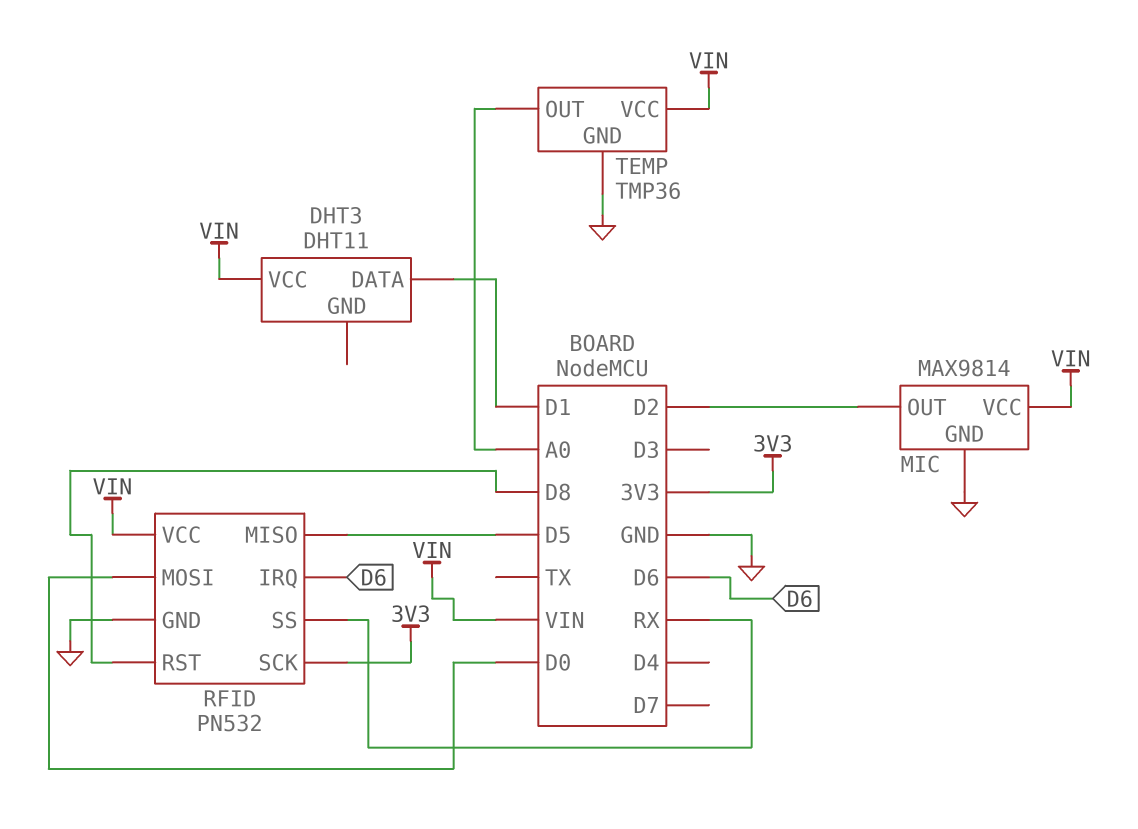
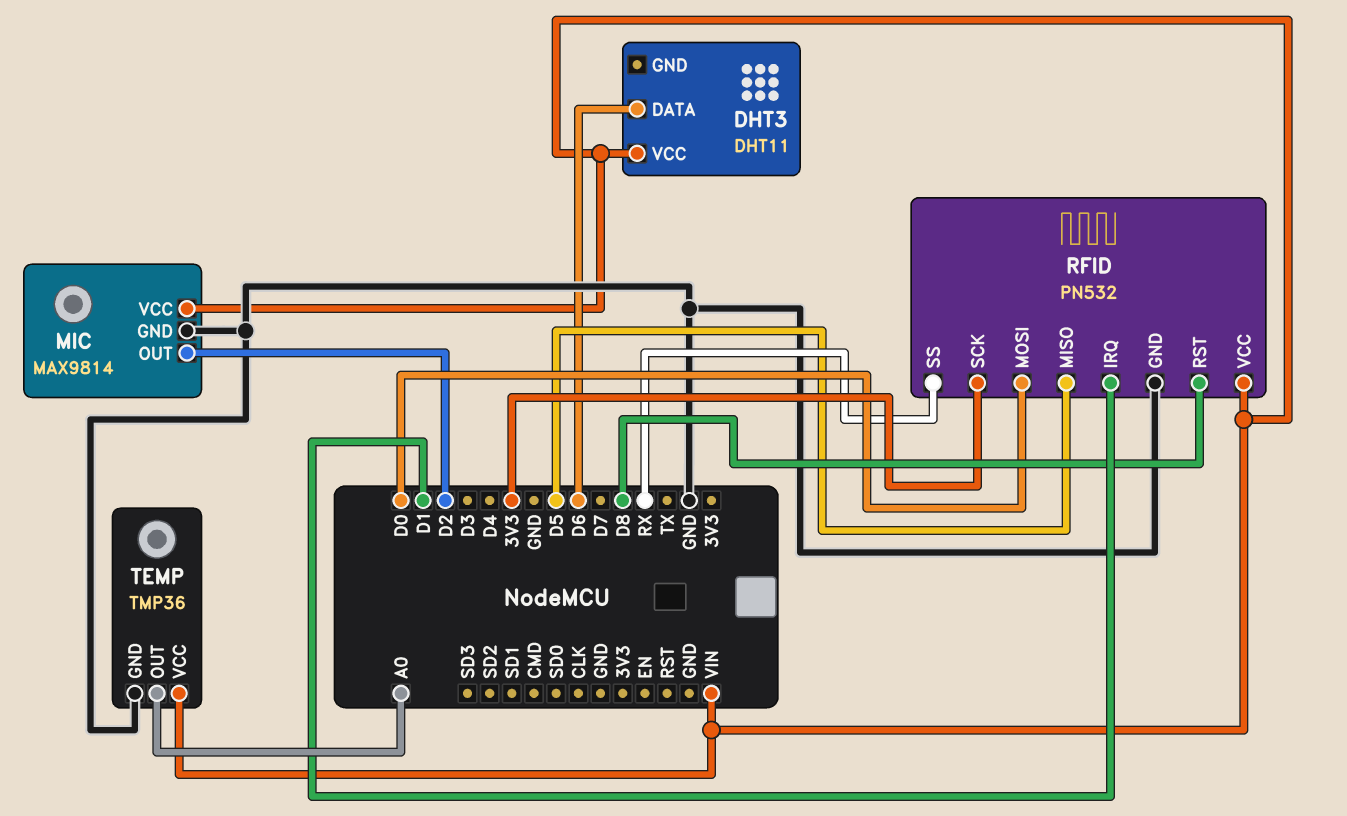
DHT3 pin DATA: D1 -> D6
RFID pin IRQ: D6 -> D1

